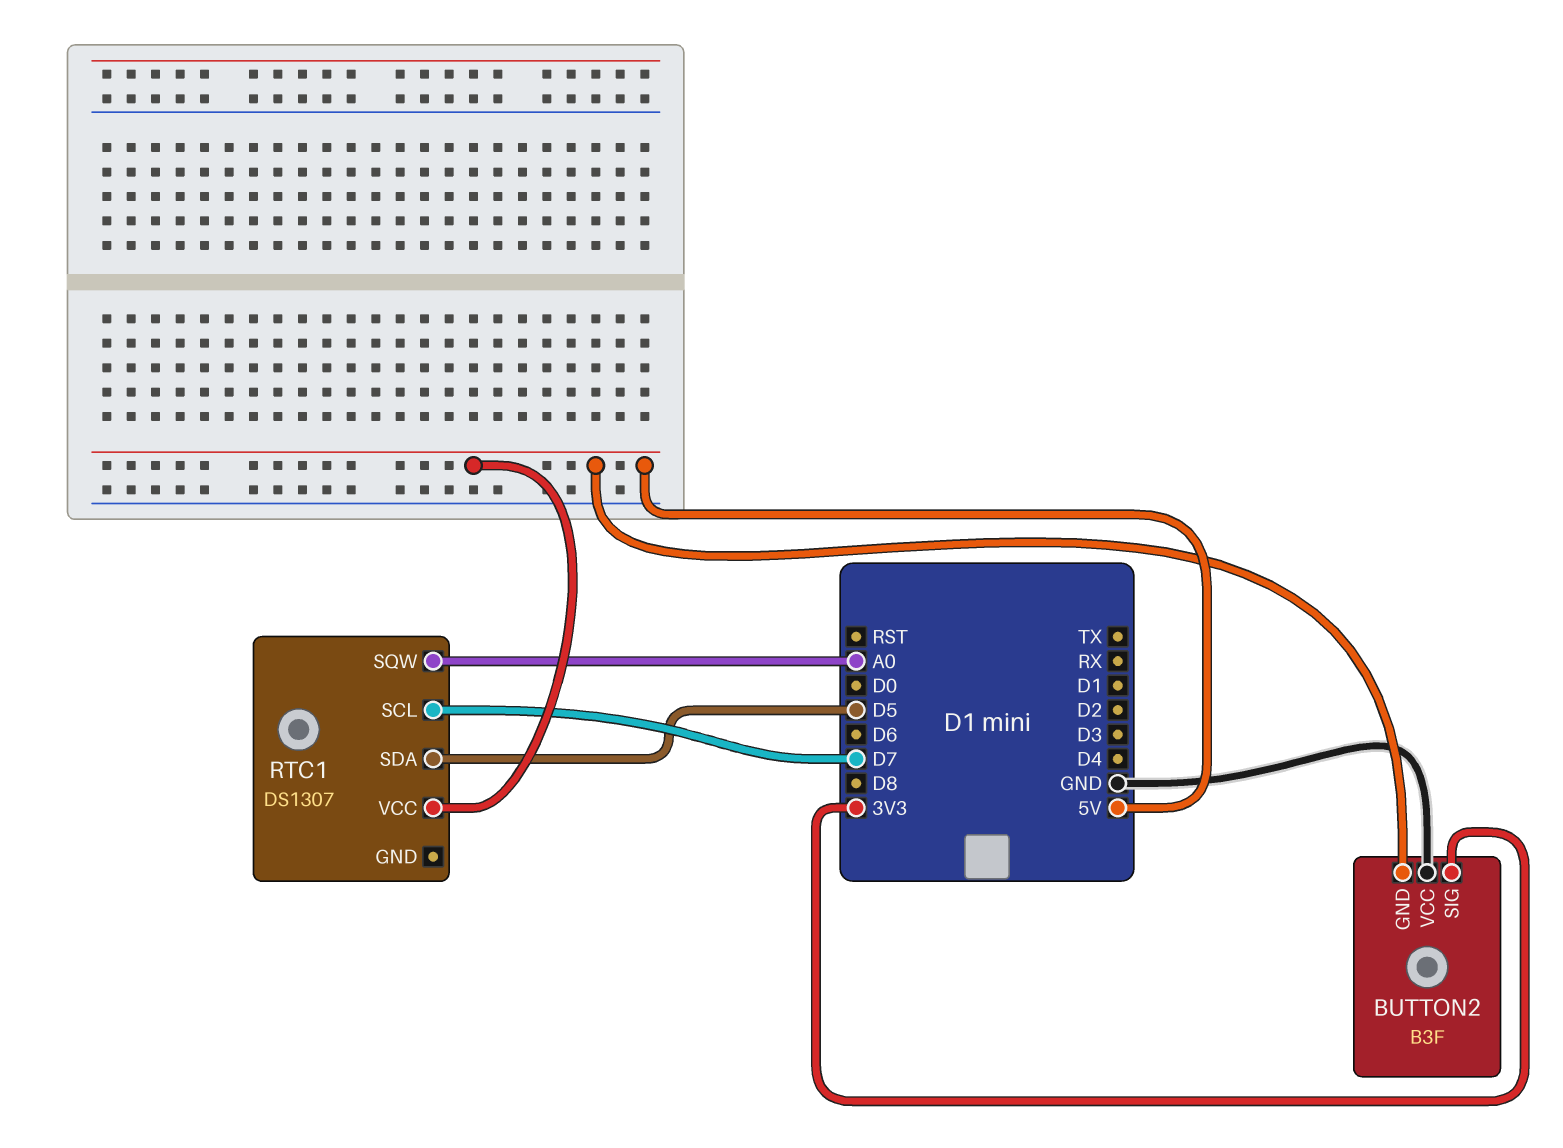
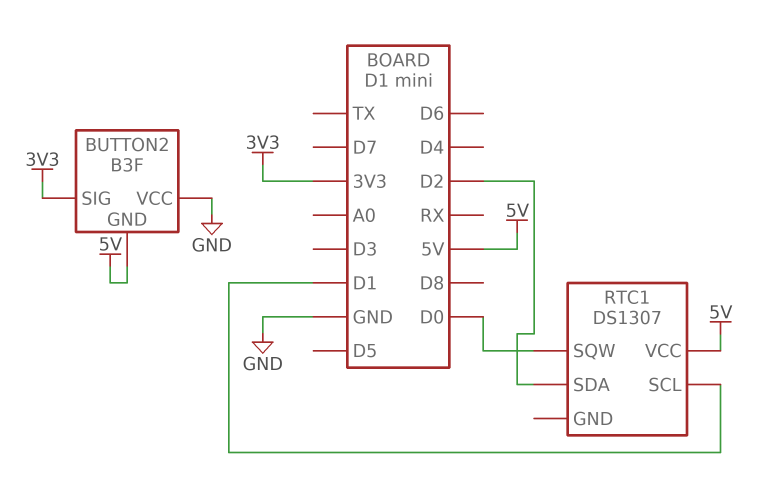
RTC1 pin SCL: D7 -> D1
RTC1 pin SDA: D5 -> D2
RTC1 pin SQW: A0 -> D0

